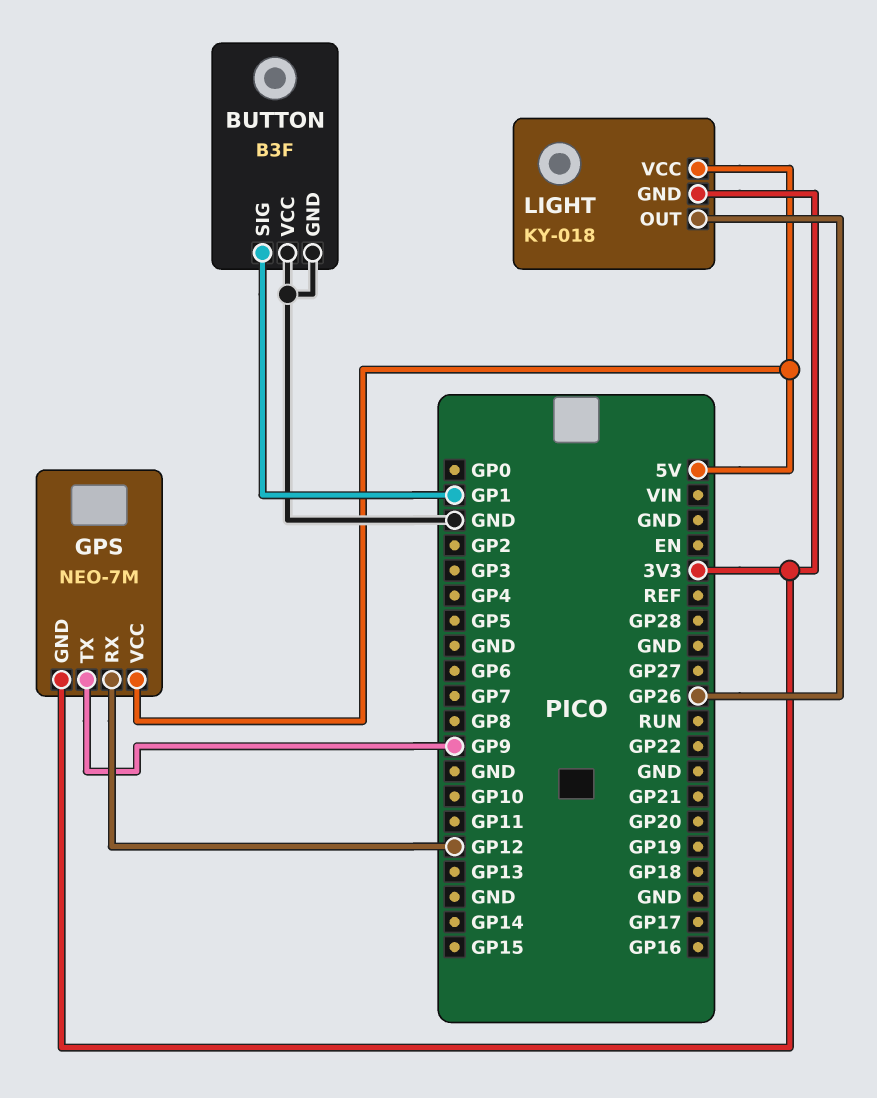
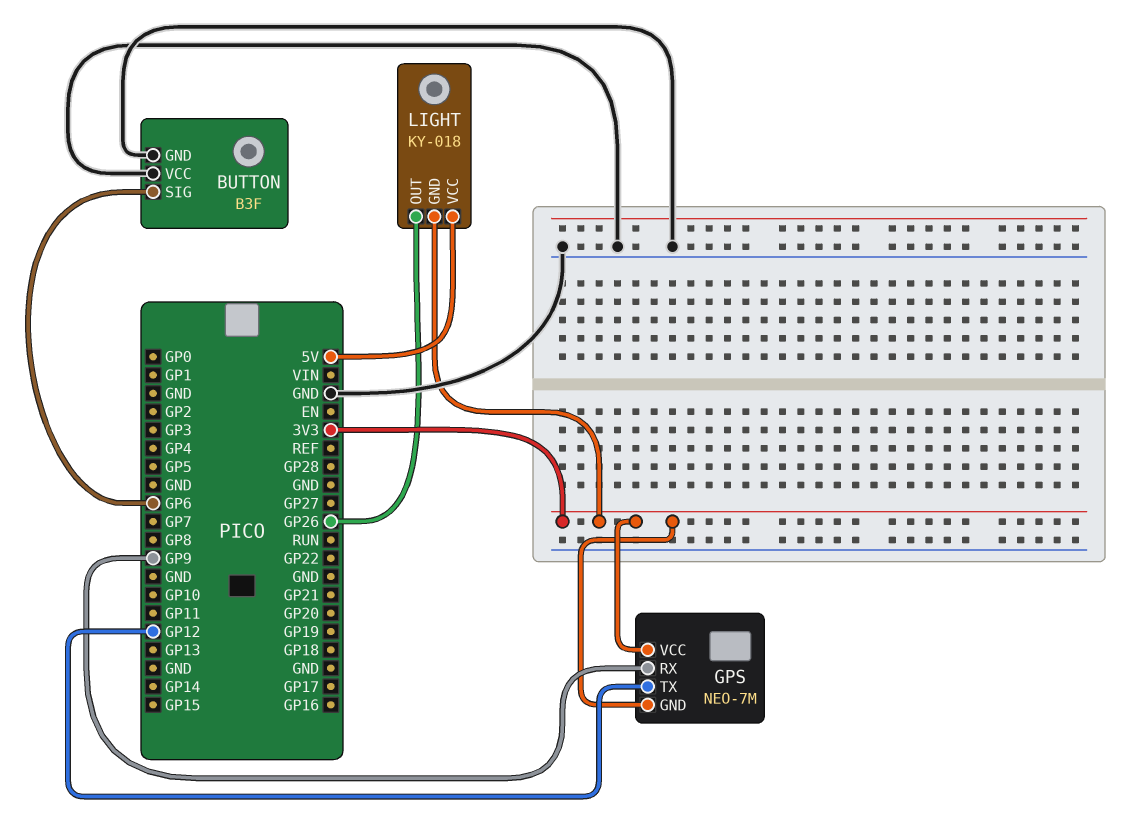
BUTTON pin SIG: GP1 -> GP6
GPS pin RX: GP12 -> GP9
GPS pin TX: GP9 -> GP12
GPS pin VCC: 5V -> 3V3

